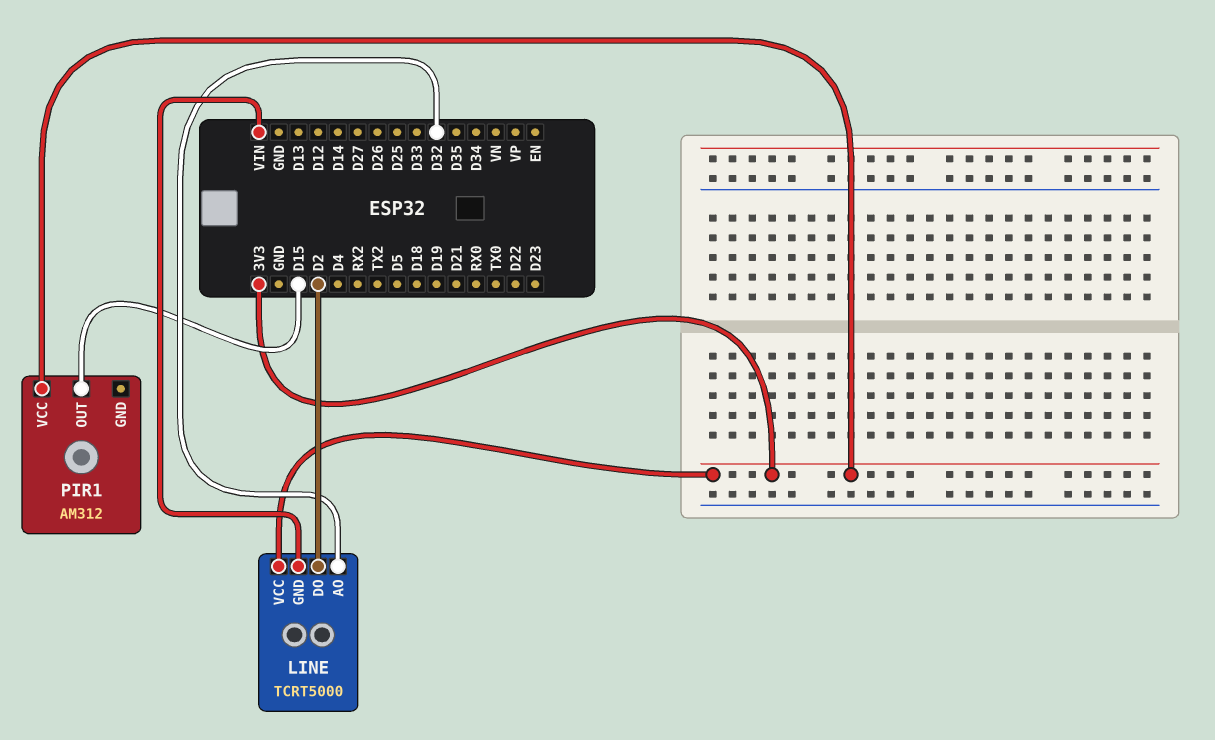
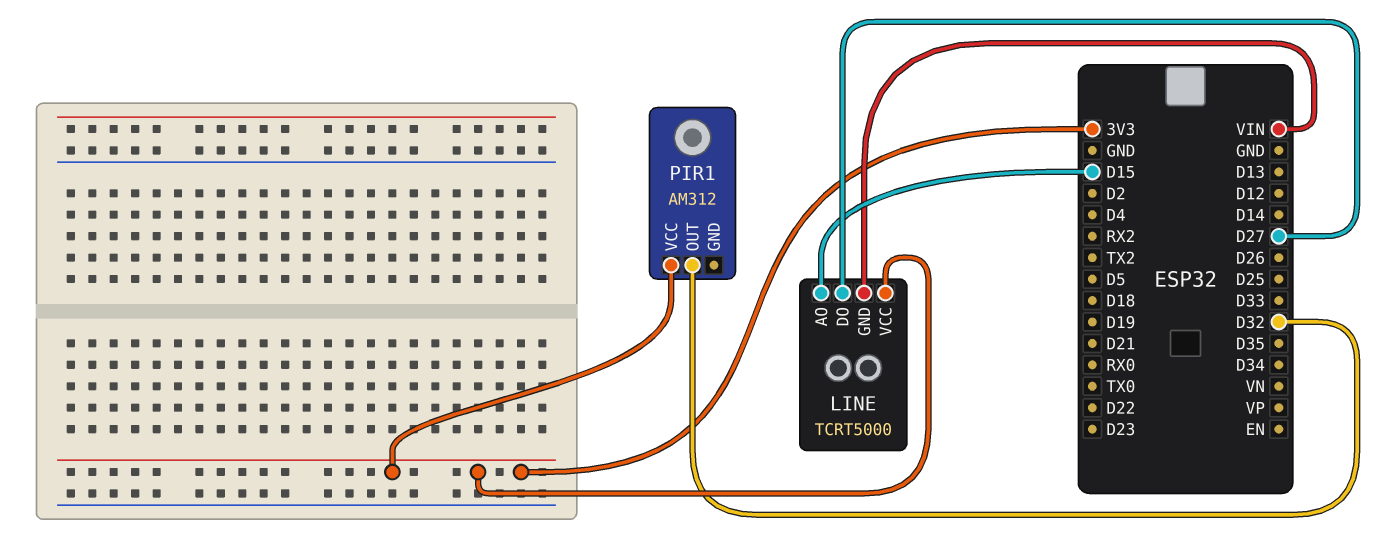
LINE pin AO: D32 -> D15
LINE pin DO: D2 -> D27
PIR1 pin OUT: D15 -> D32

